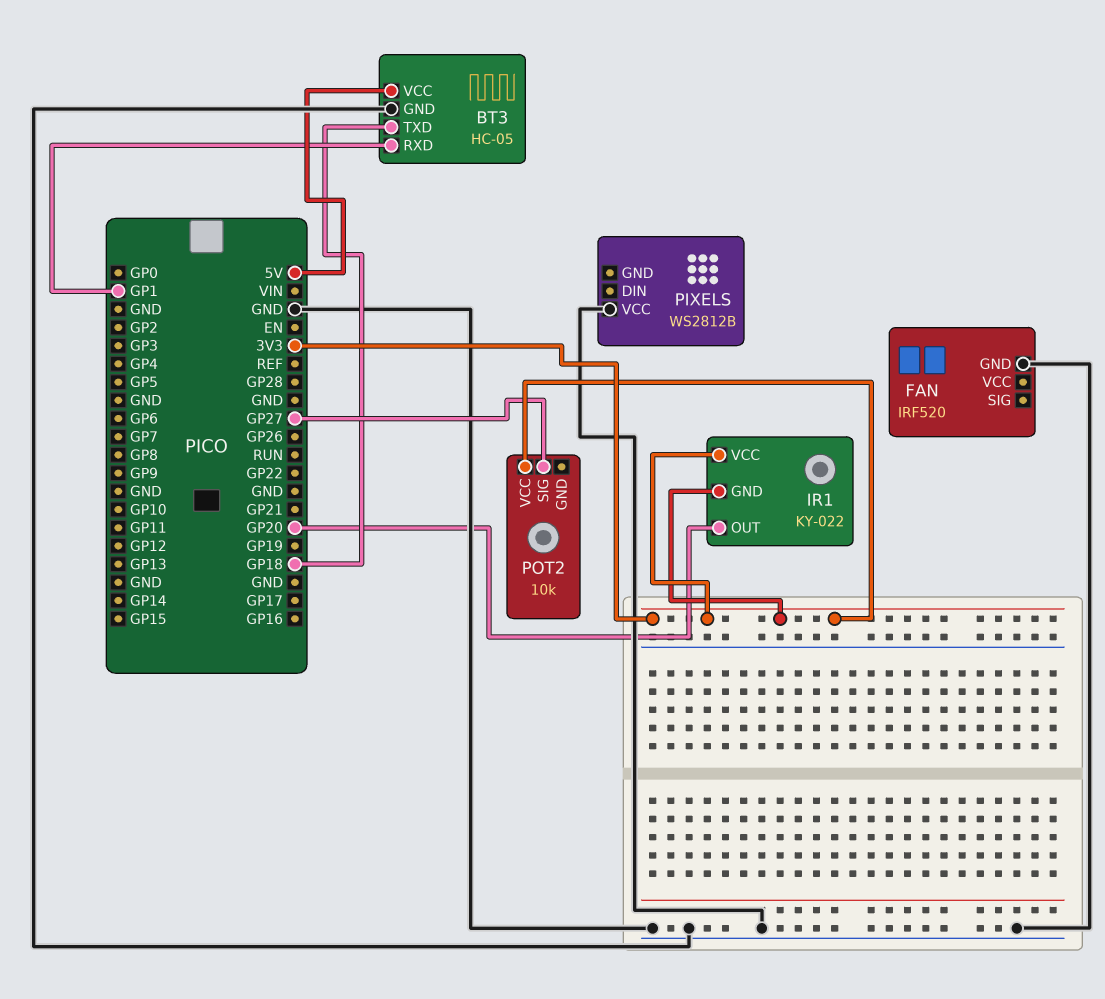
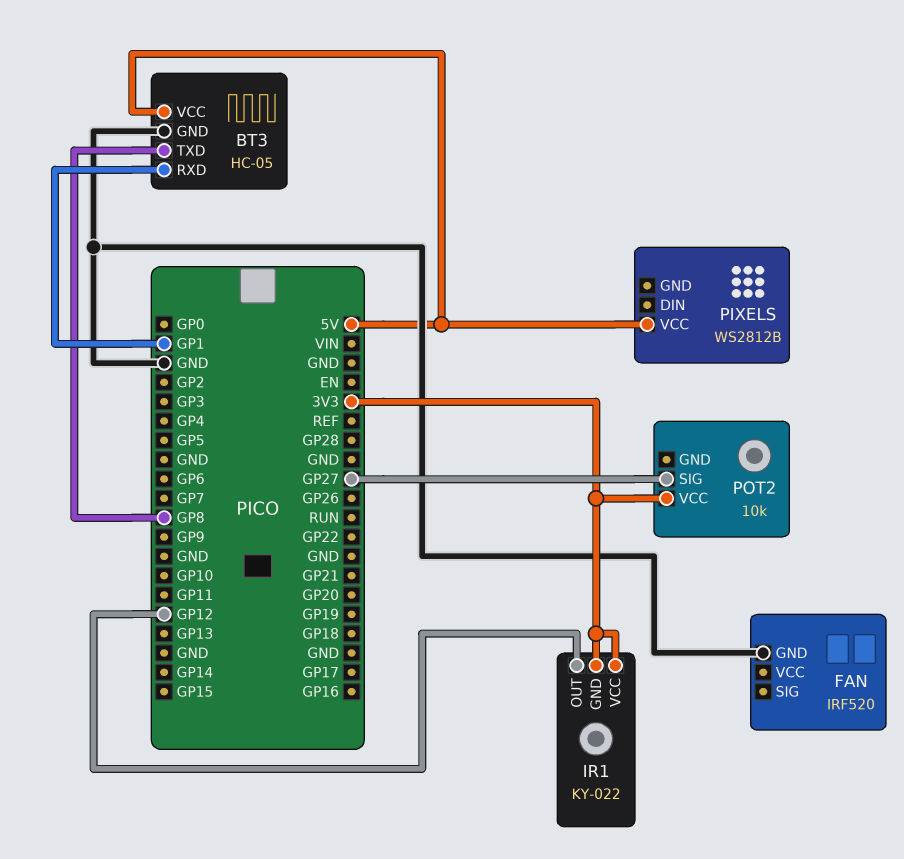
BT3 pin TXD: GP18 -> GP8
IR1 pin OUT: GP20 -> GP12
PIXELS pin VCC: GND -> 5V

